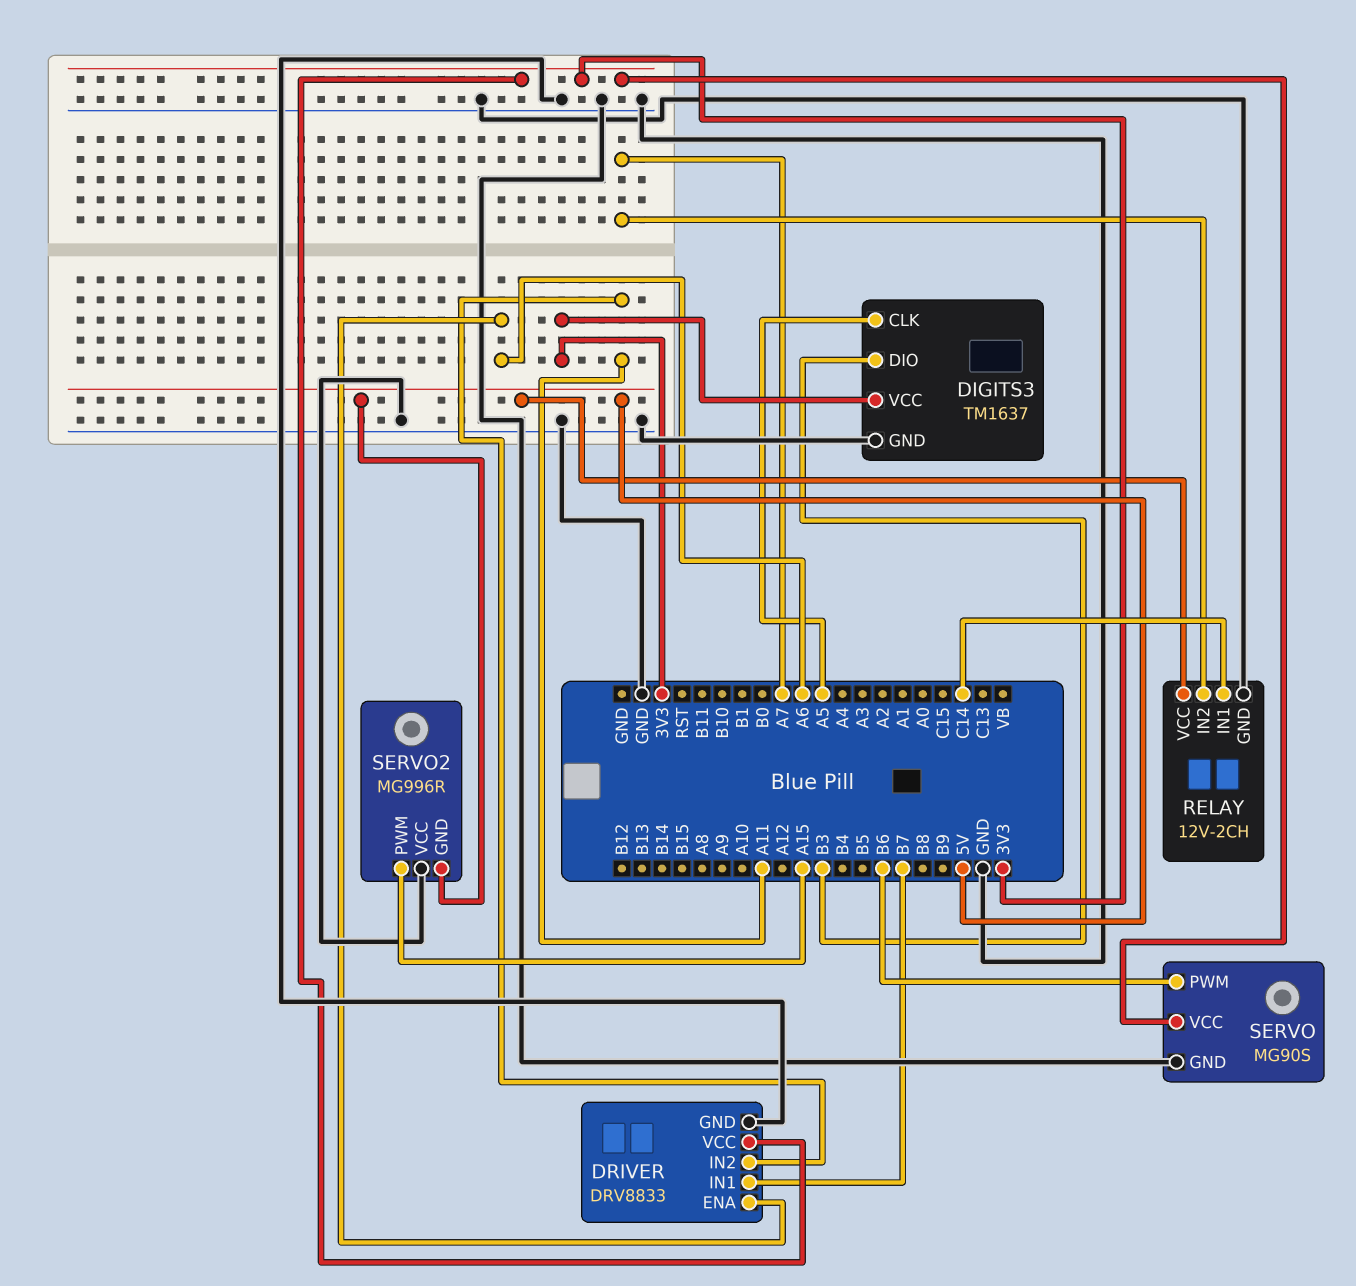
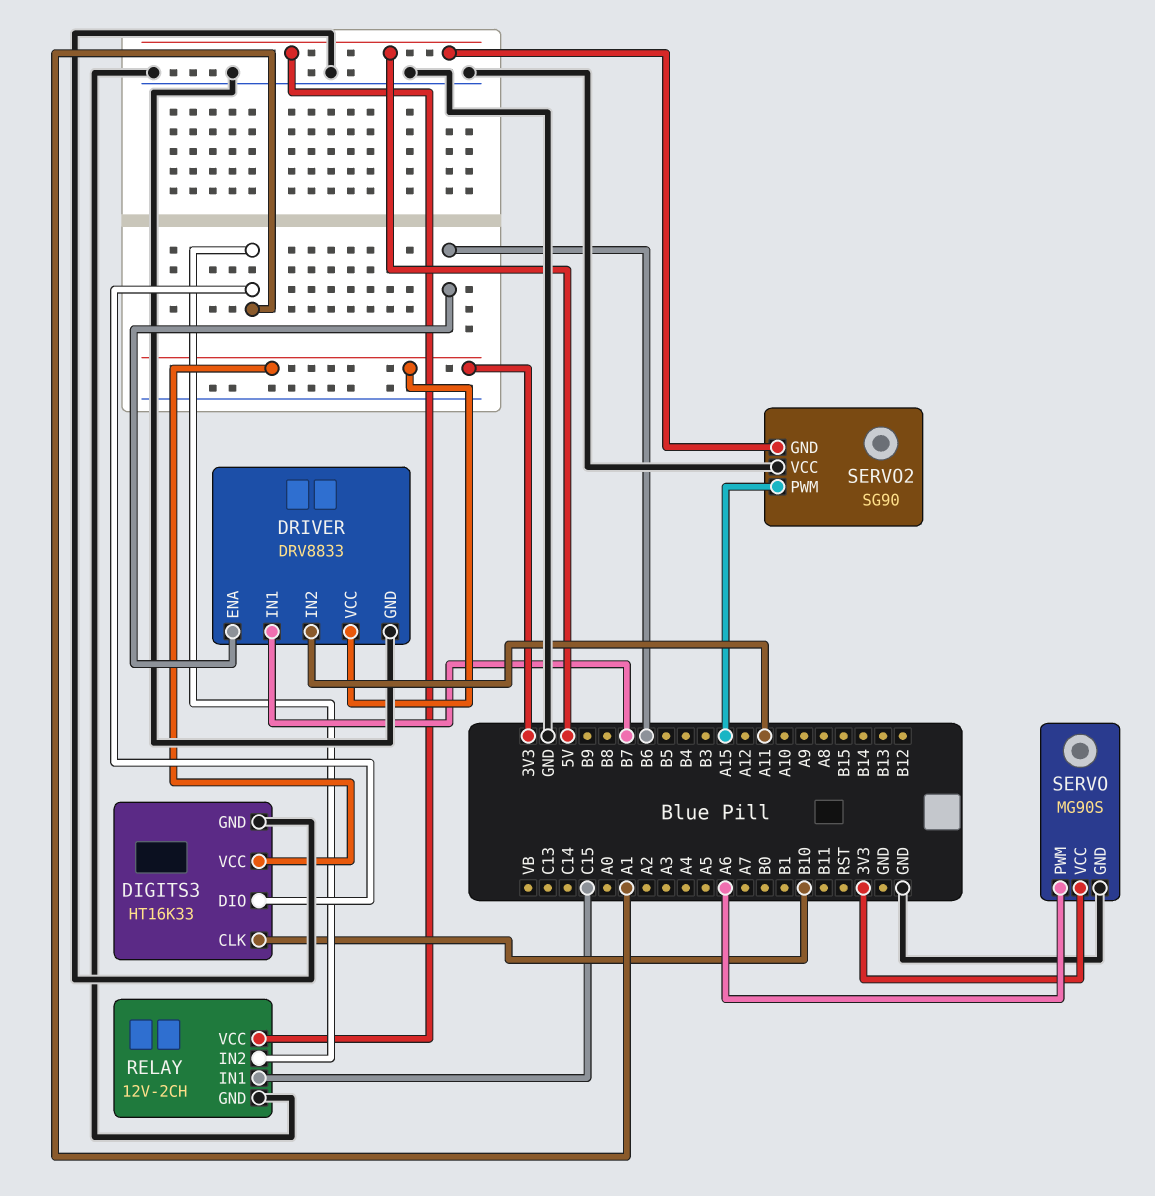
DIGITS3: TM1637 -> HT16K33
DIGITS3 pin CLK: A5 -> B10
DIGITS3 pin DIO: B3 -> A1
DRIVER pin ENA: A6 -> B6
RELAY pin IN1: C14 -> C15
RELAY pin IN2: A7 -> A1
SERVO pin PWM: B6 -> A6
SERVO2: MG996R -> SG90

